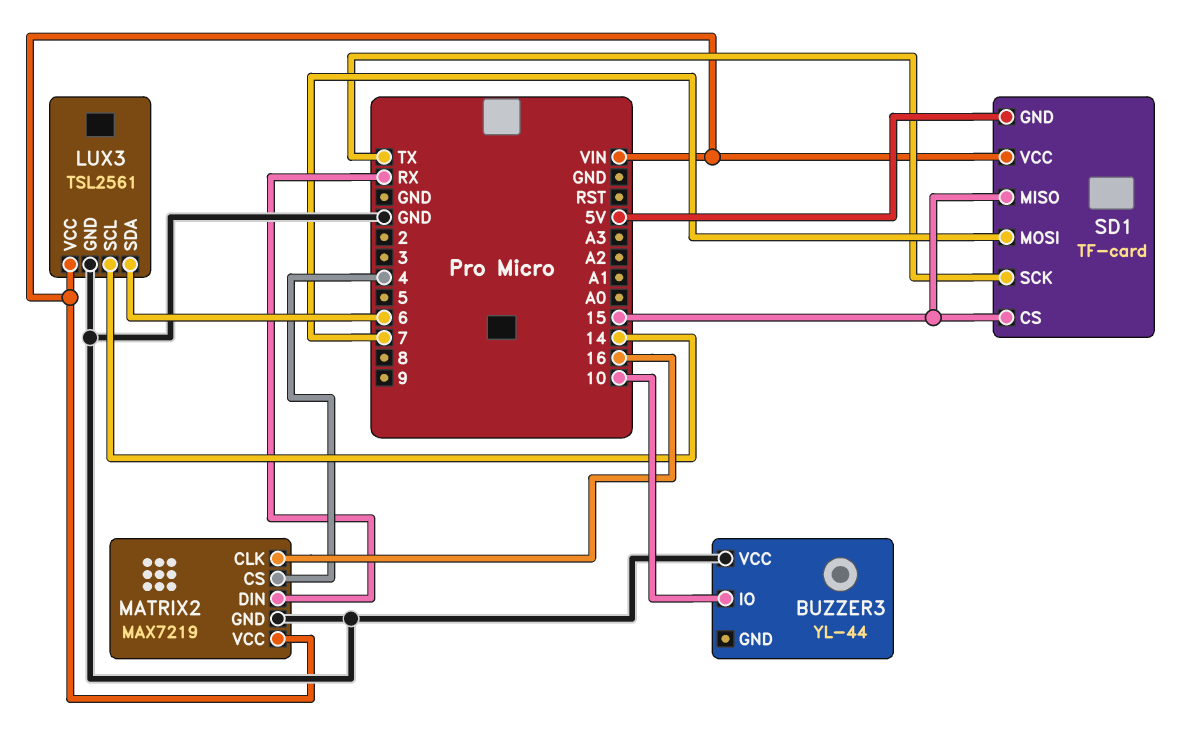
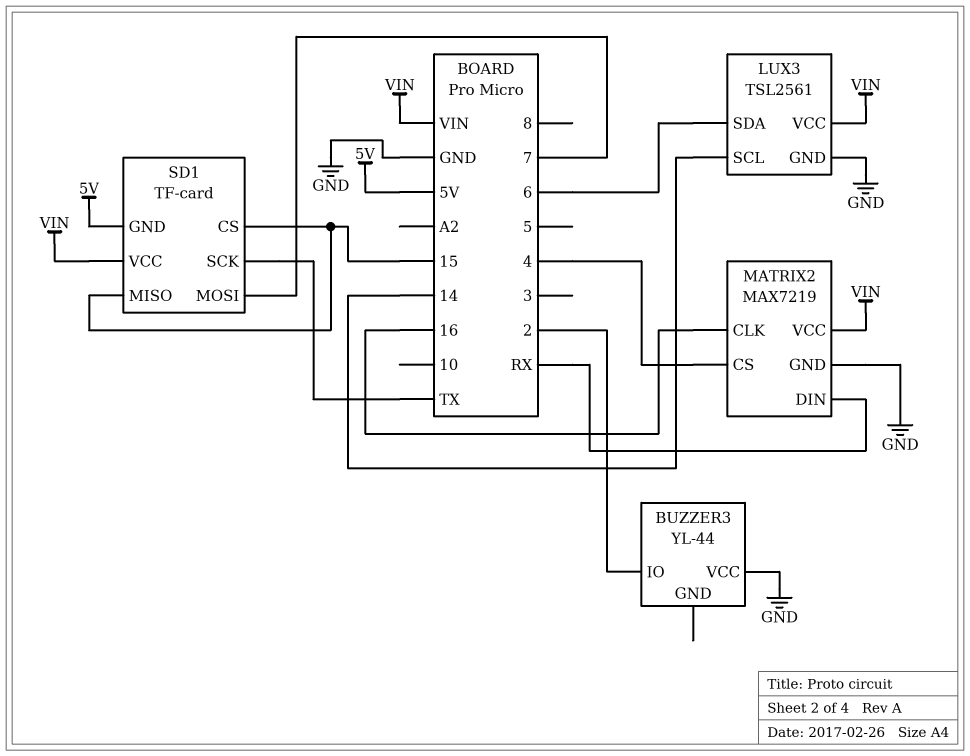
BUZZER3 pin IO: 10 -> 2

